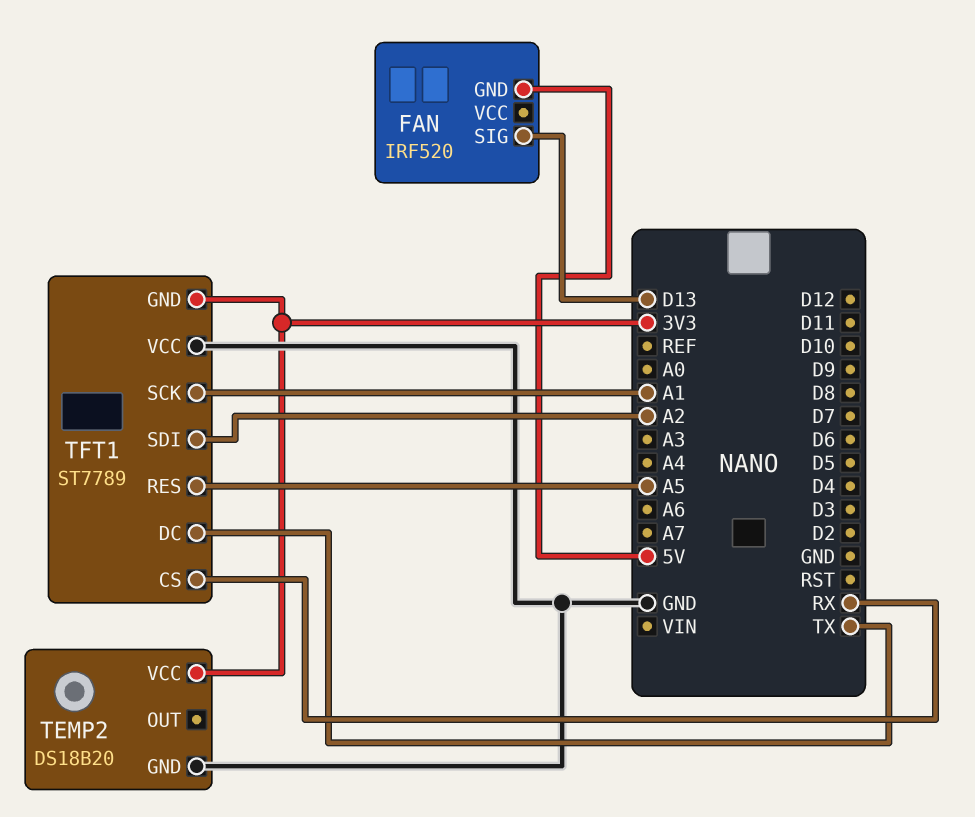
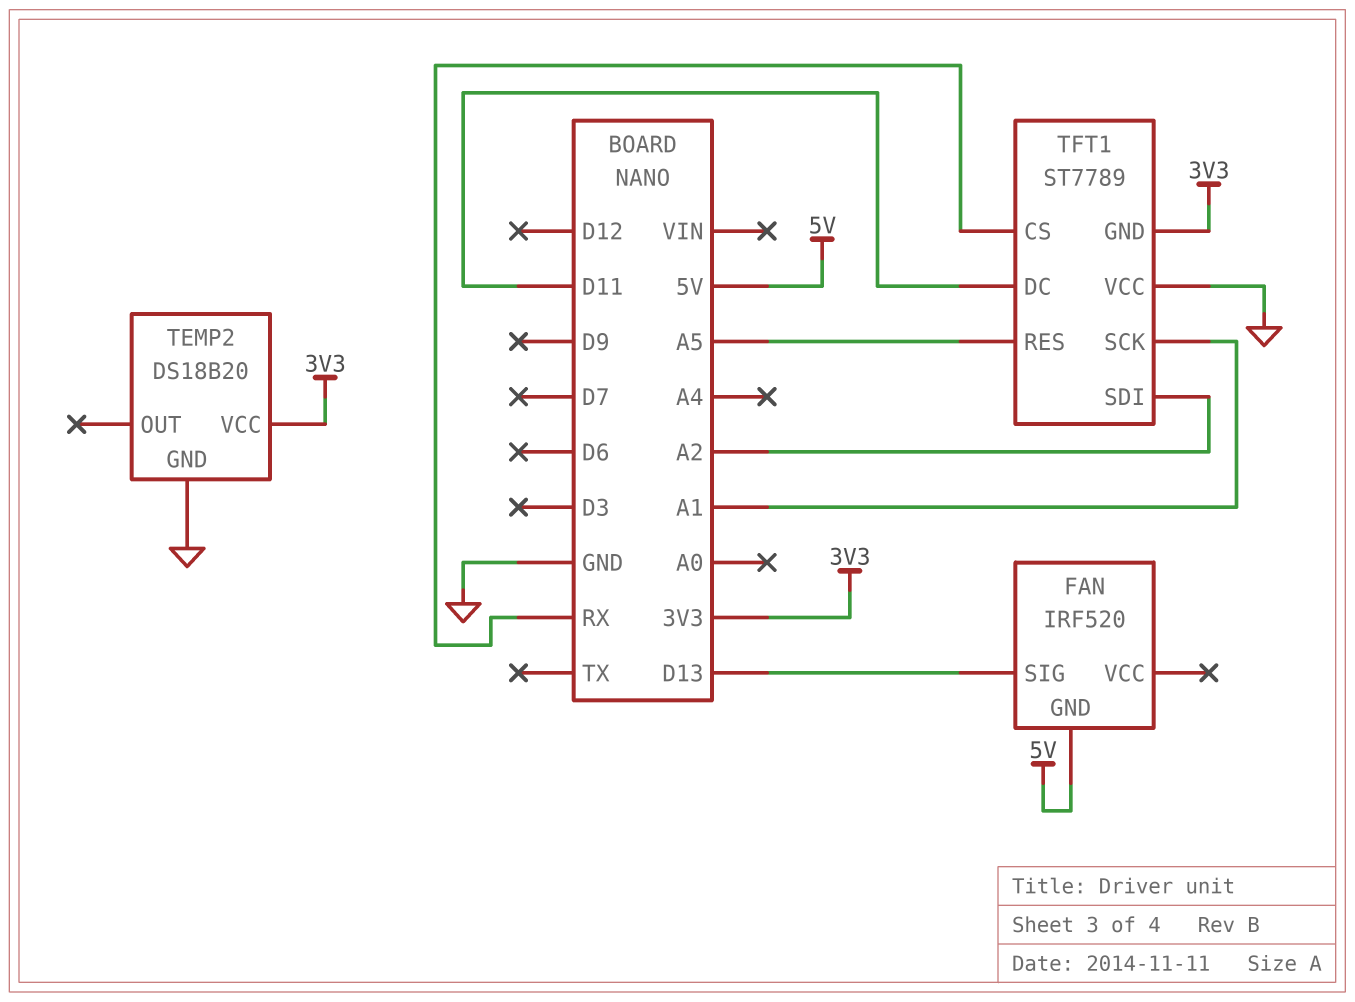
TFT1 pin DC: TX -> D11

